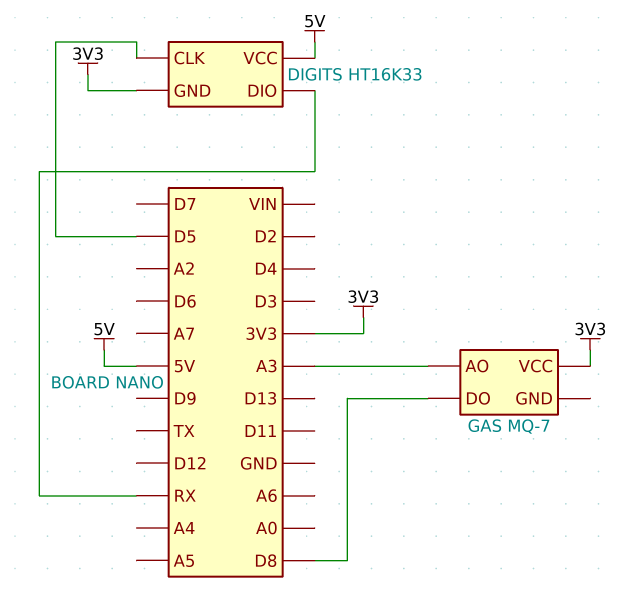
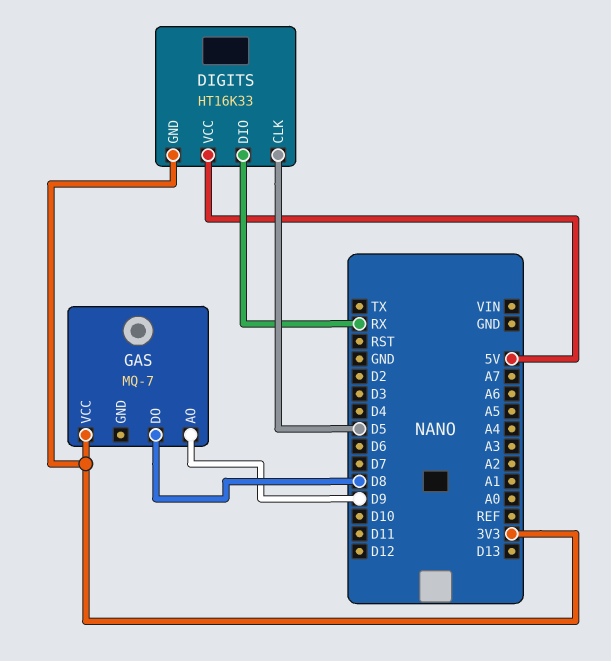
GAS pin AO: A3 -> D9

